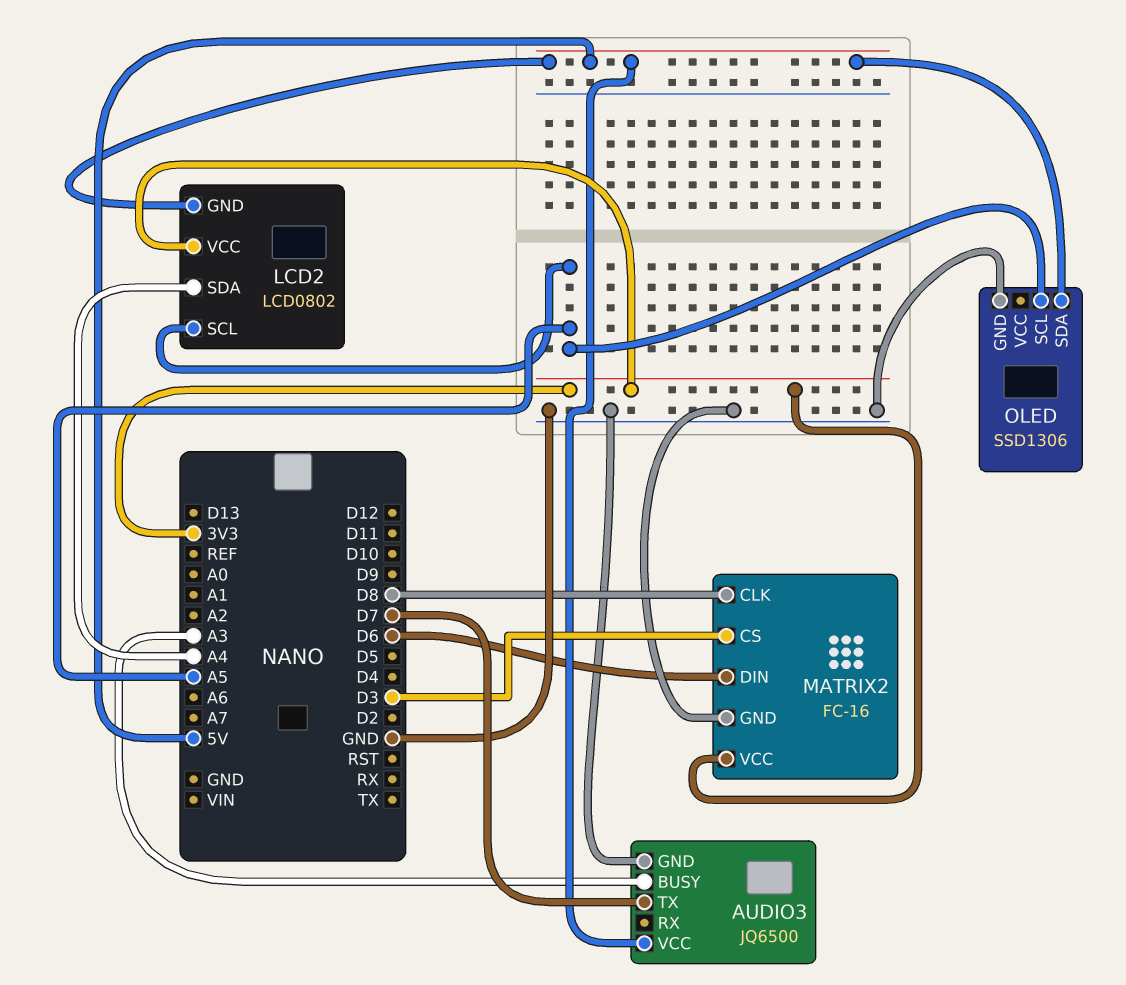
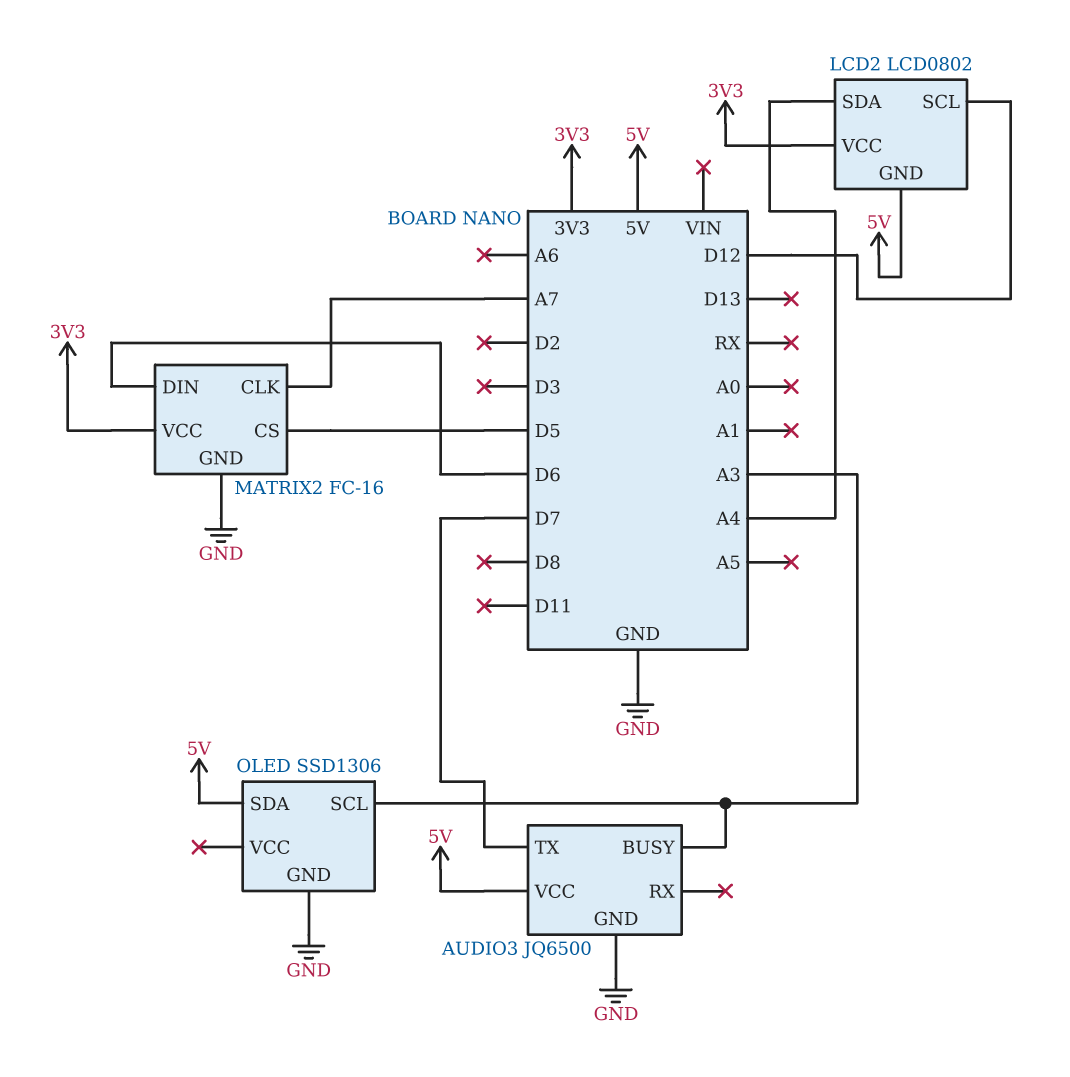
LCD2 pin SCL: A5 -> D12
MATRIX2 pin CLK: D8 -> A7
MATRIX2 pin CS: D3 -> D5
OLED pin SCL: A5 -> A3

